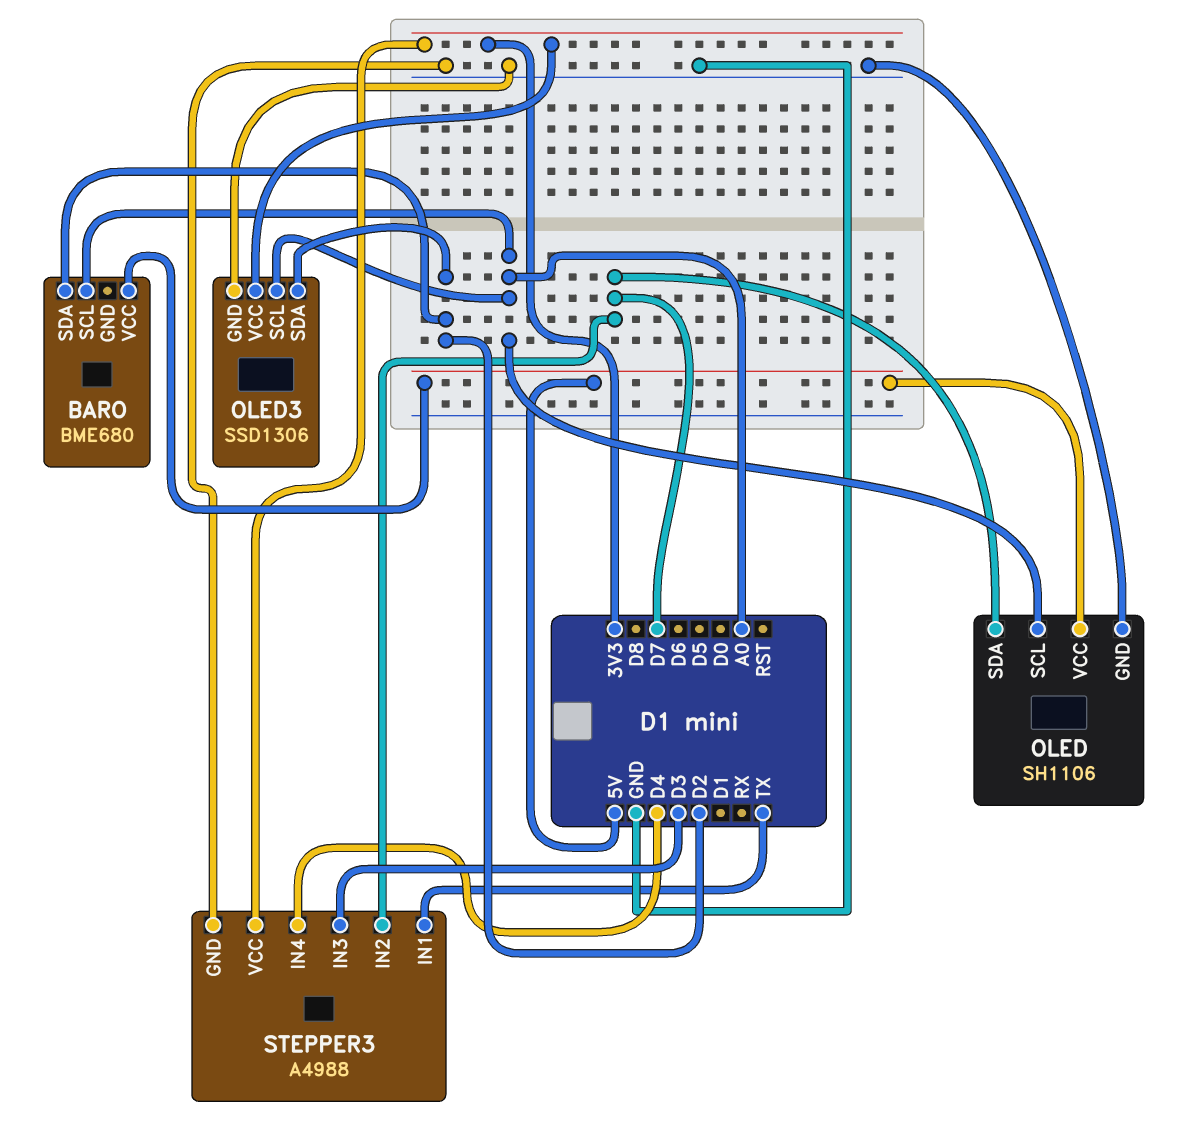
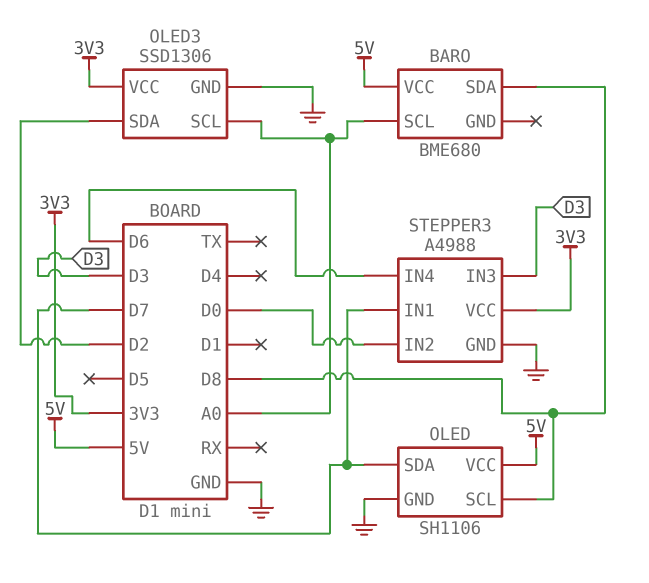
BARO pin SDA: D2 -> D8
OLED pin SCL: A0 -> D8
STEPPER3 pin IN1: TX -> D7
STEPPER3 pin IN2: D7 -> D0
STEPPER3 pin IN4: D4 -> D6

